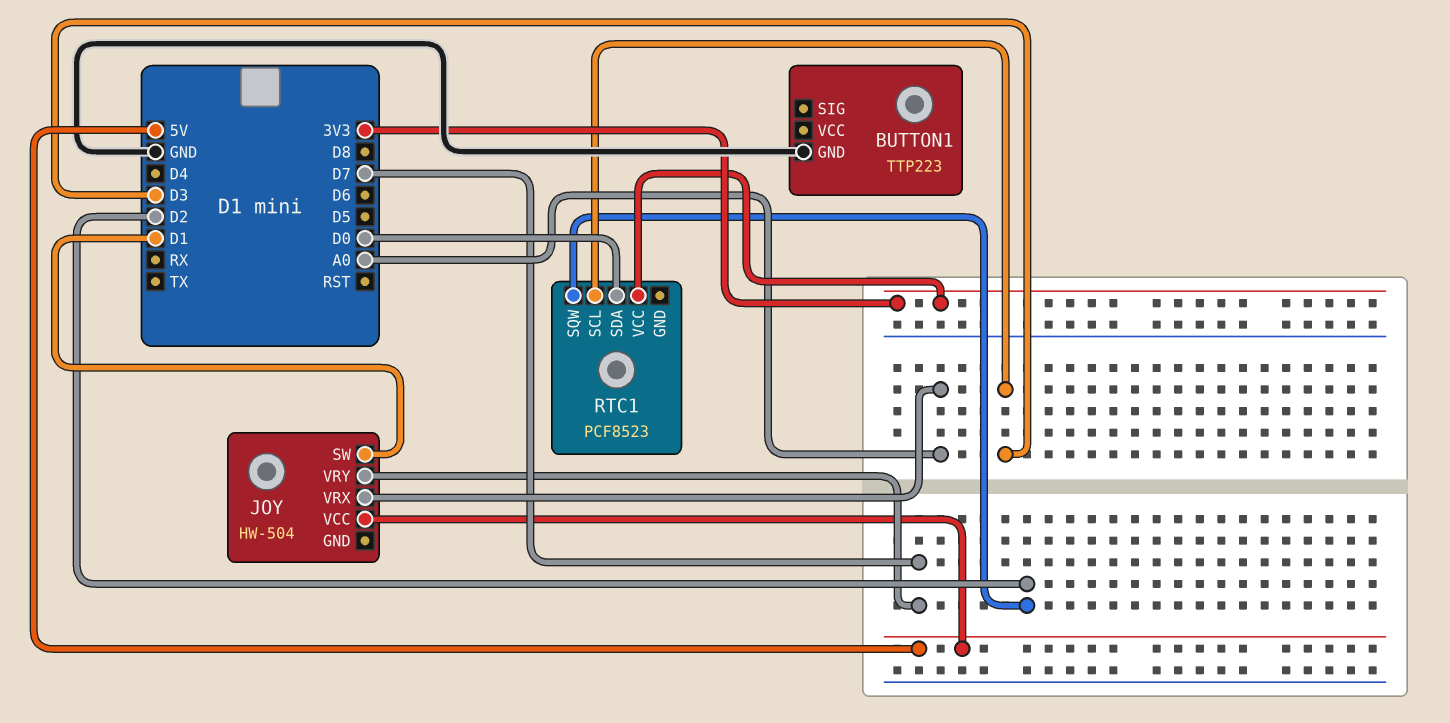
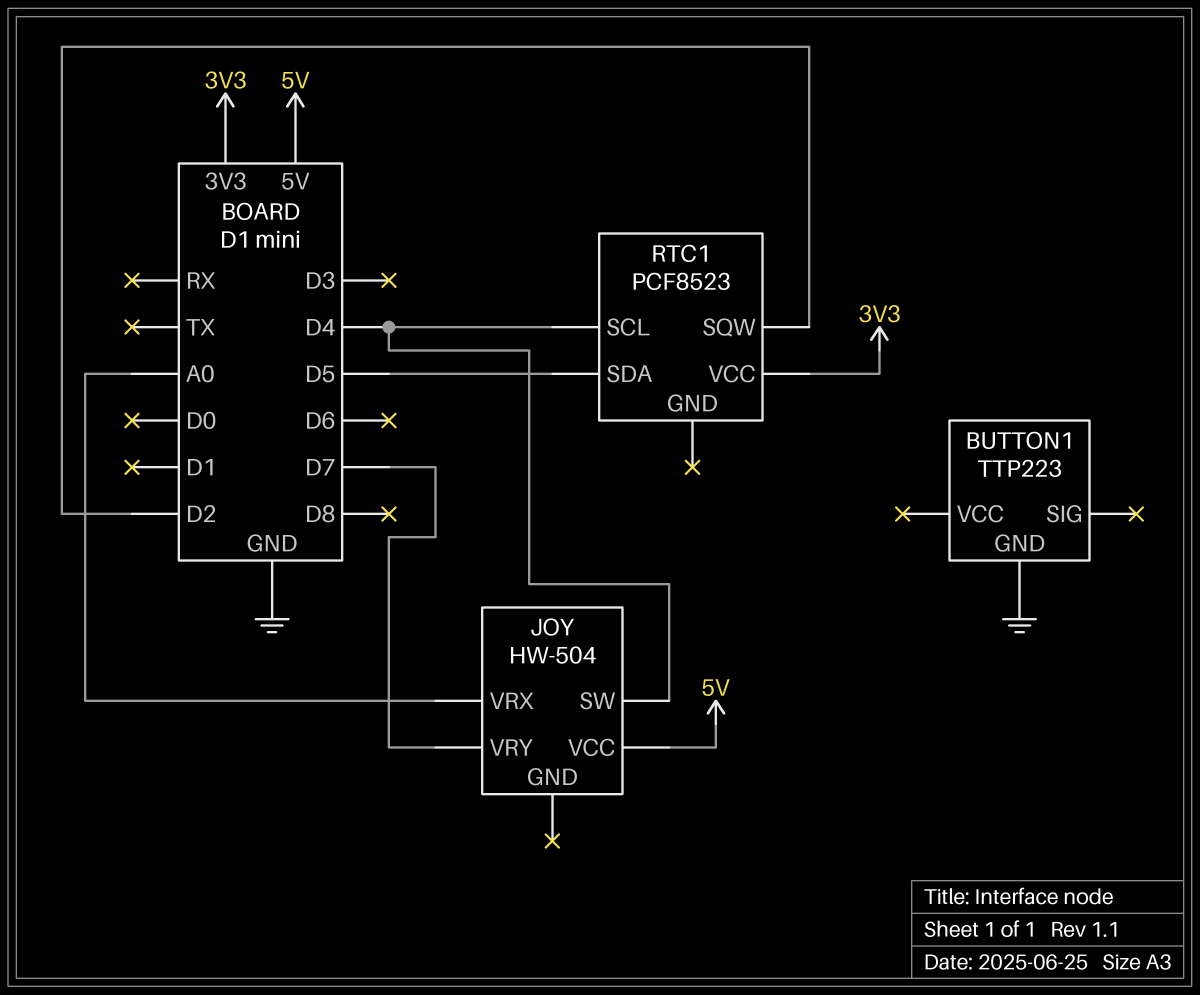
JOY pin SW: D1 -> D4
RTC1 pin SCL: D3 -> D4
RTC1 pin SDA: D0 -> D5

